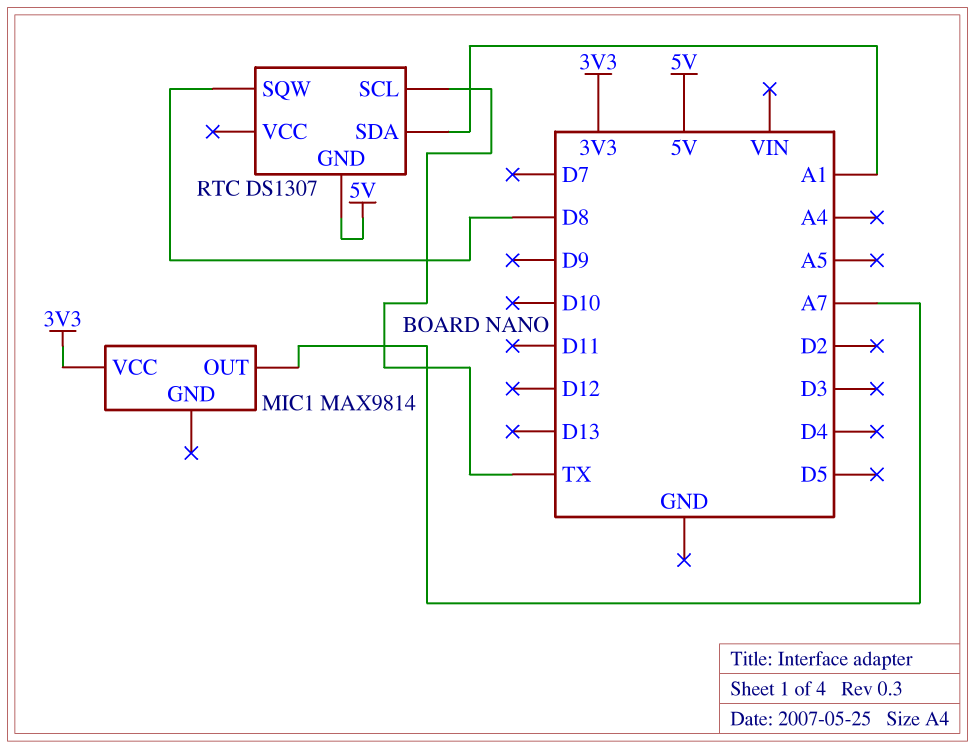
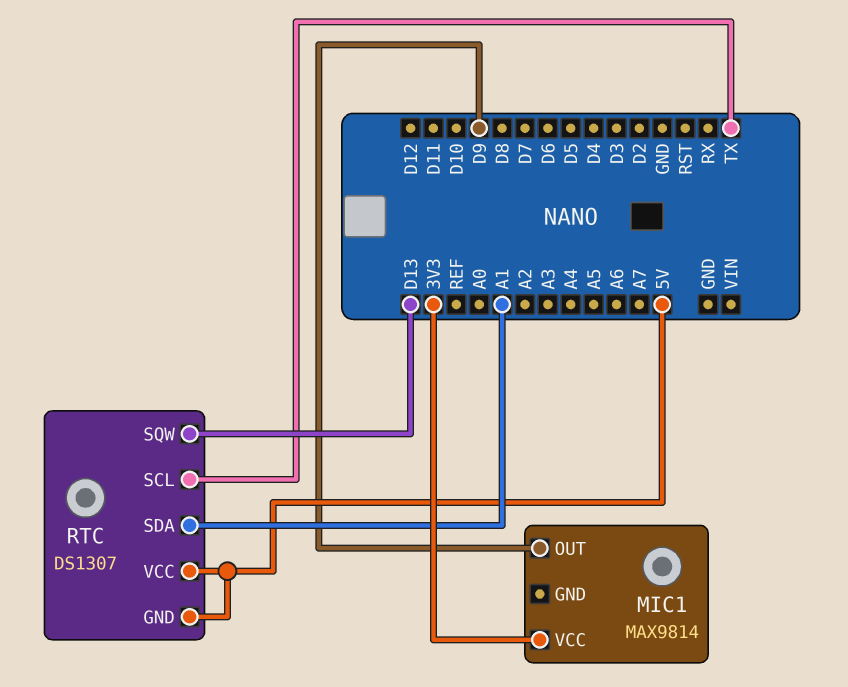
MIC1 pin OUT: A7 -> D9
RTC pin SQW: D8 -> D13
RTC pin VCC: none -> 5V

